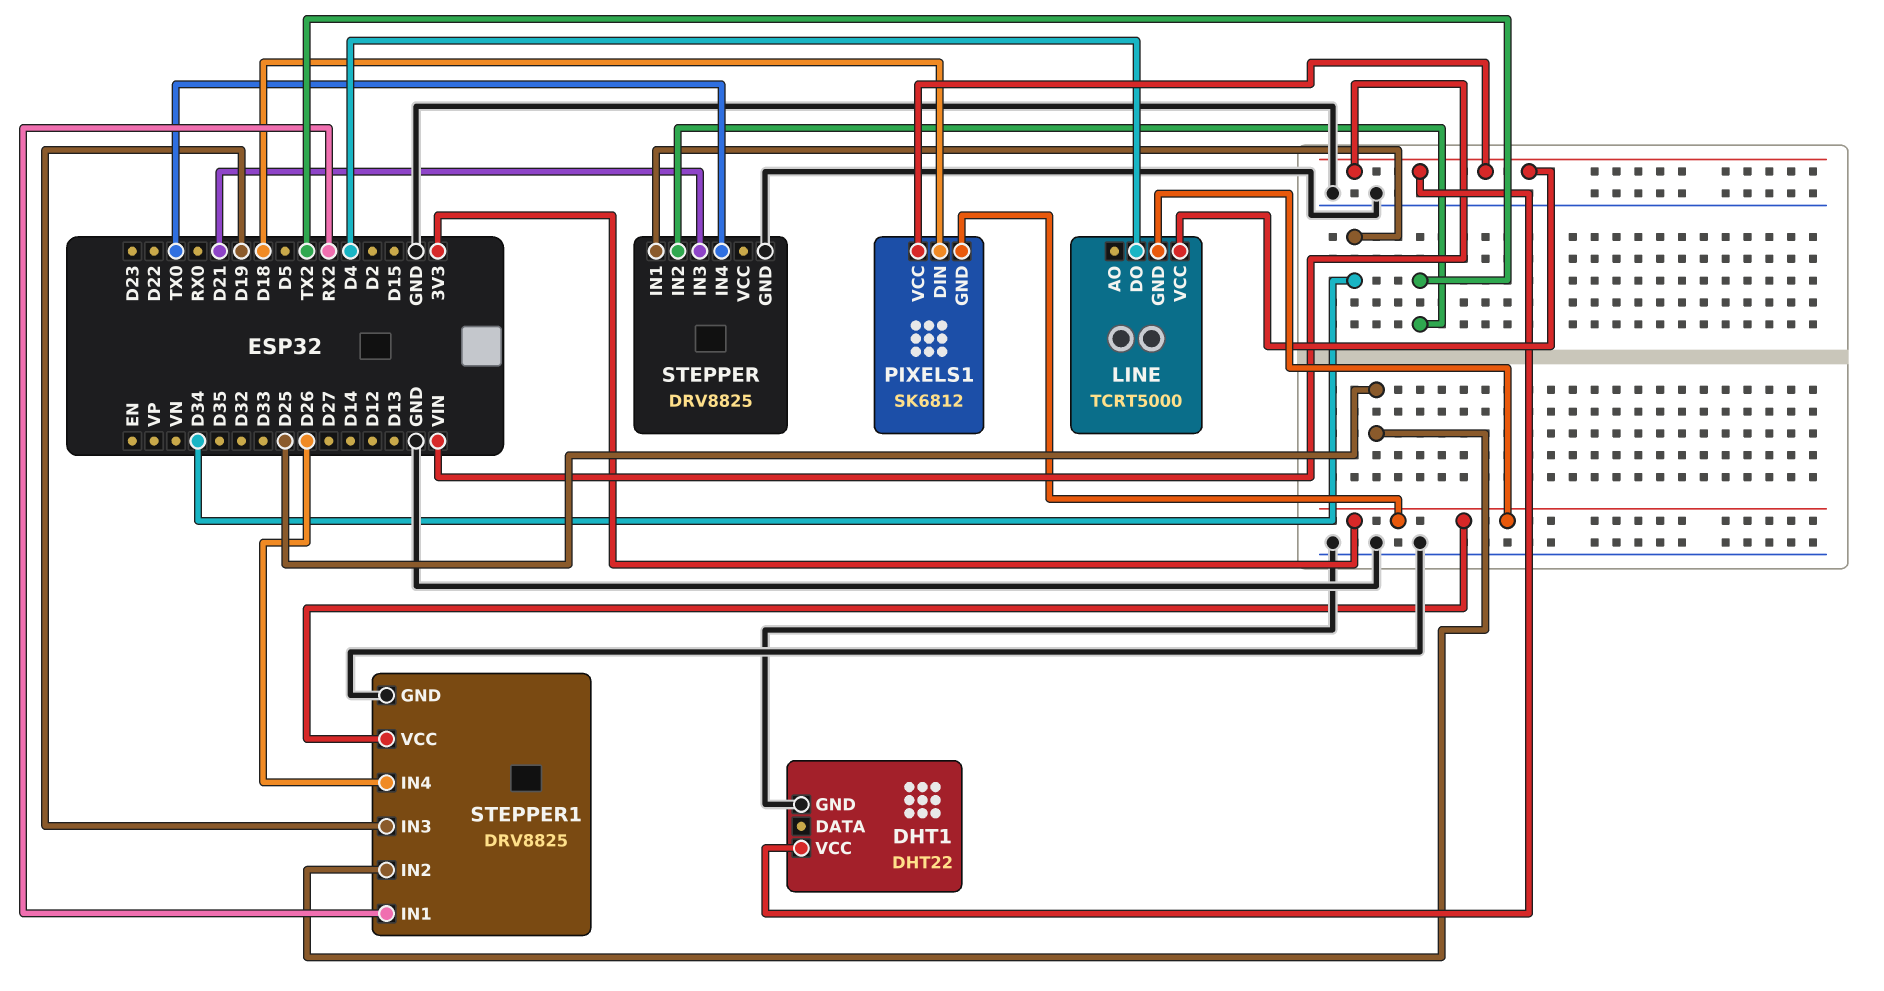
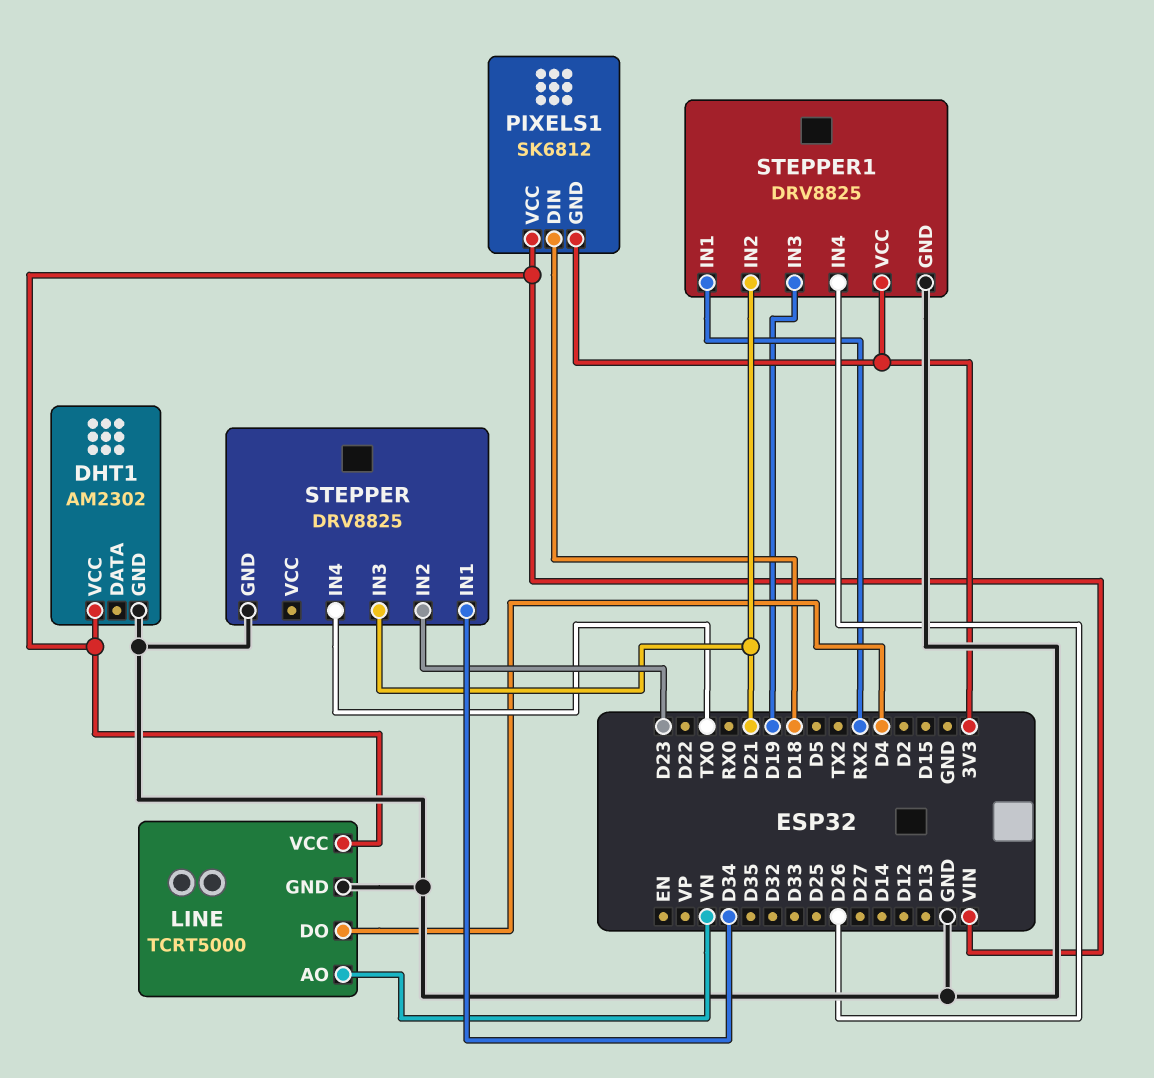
DHT1: DHT22 -> AM2302
LINE pin AO: none -> VN
LINE pin GND: 3V3 -> GND
STEPPER pin IN2: TX2 -> D23
STEPPER1 pin IN2: D25 -> D21

